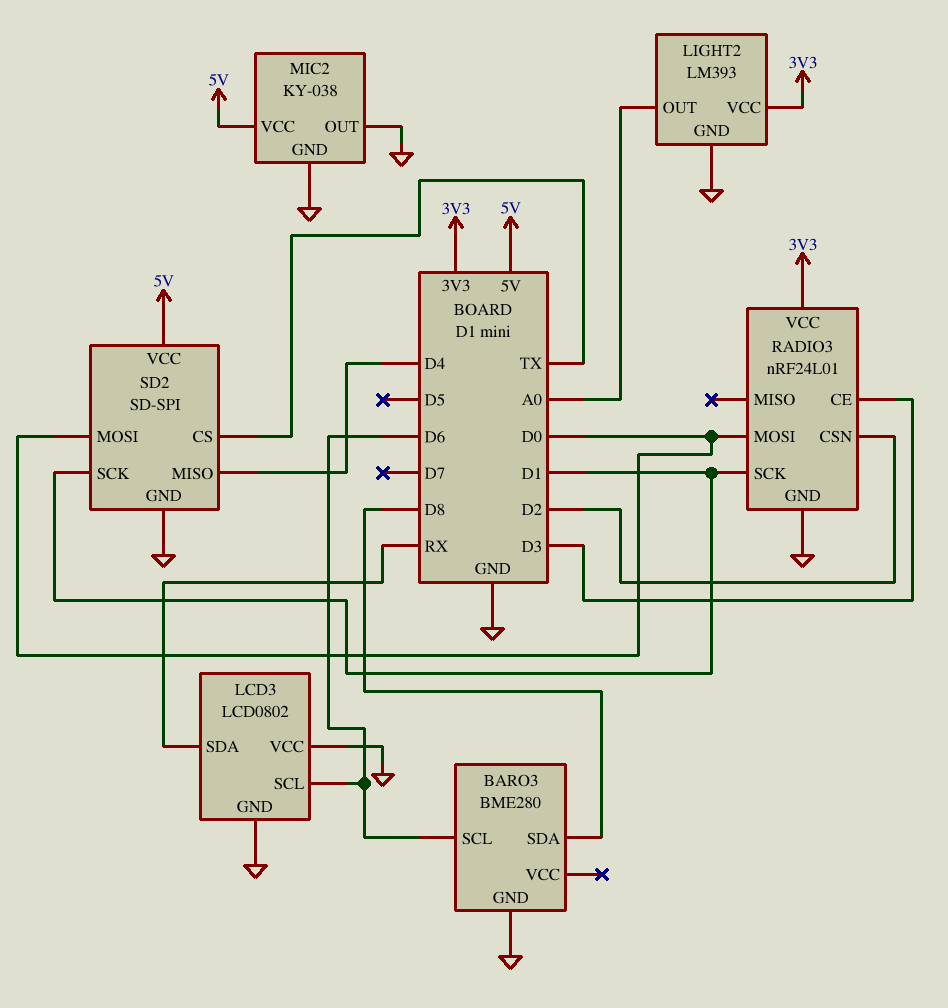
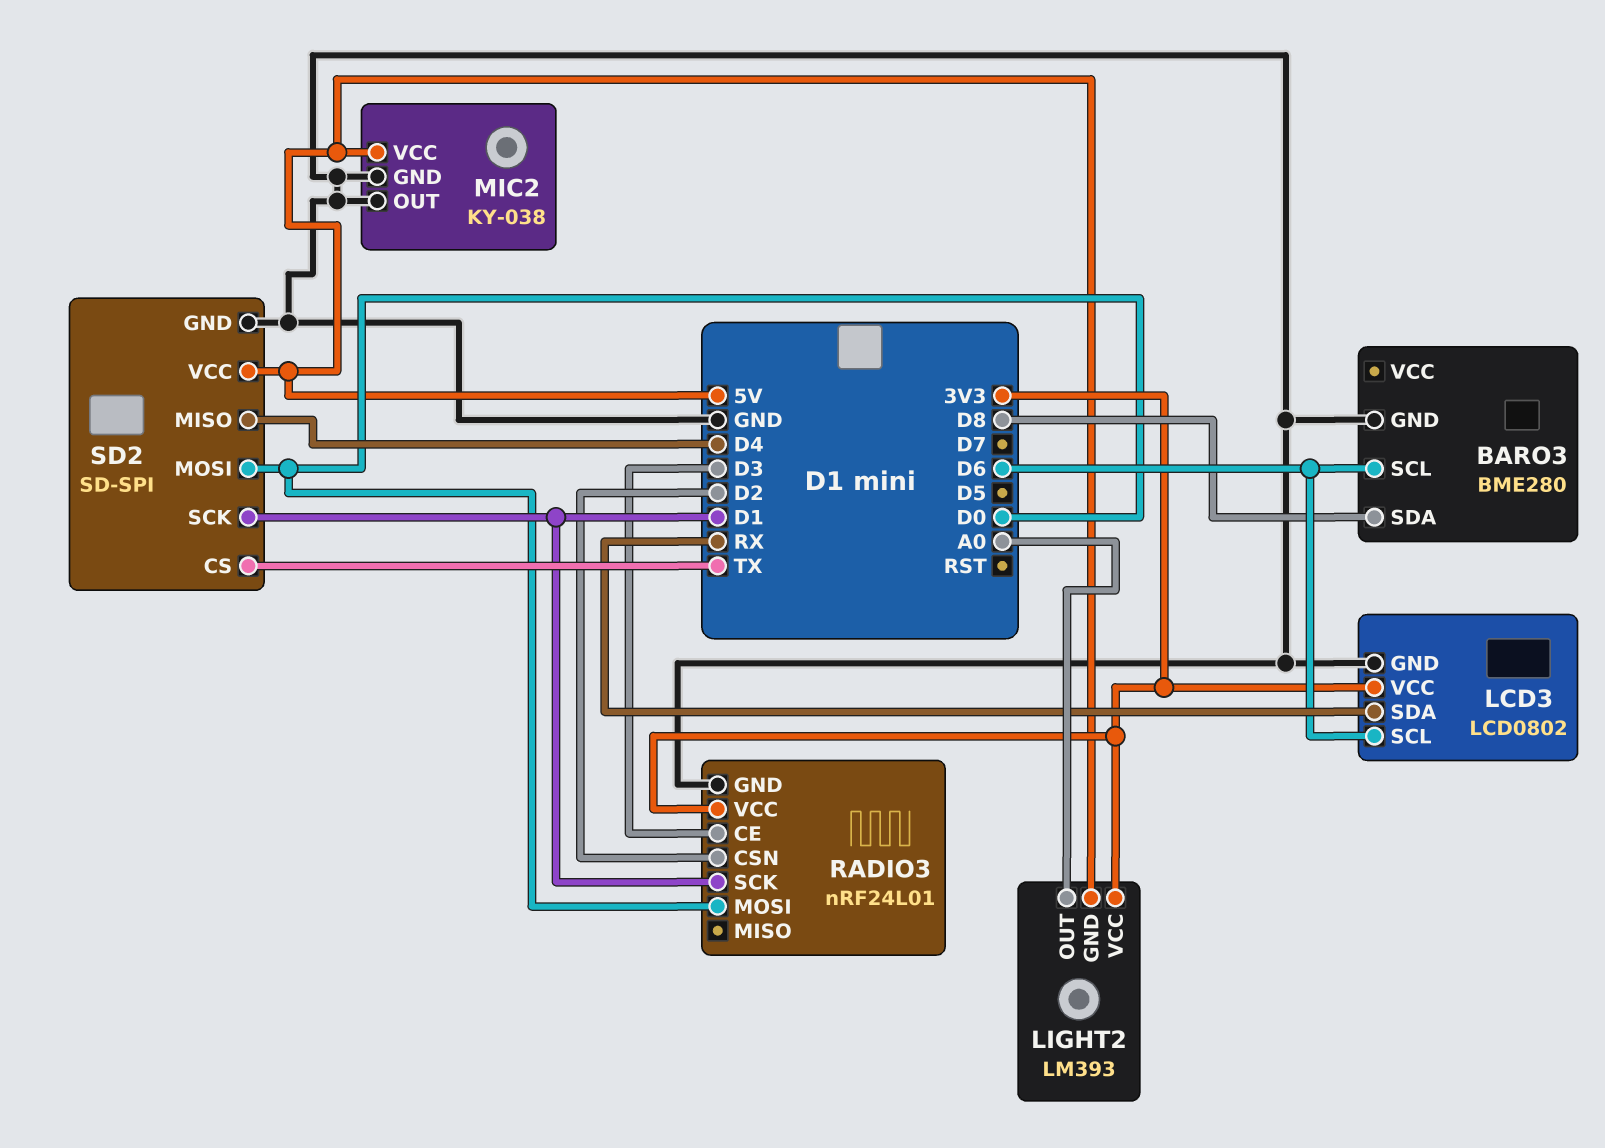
LCD3 pin VCC: GND -> 3V3
LIGHT2 pin GND: GND -> 5V

